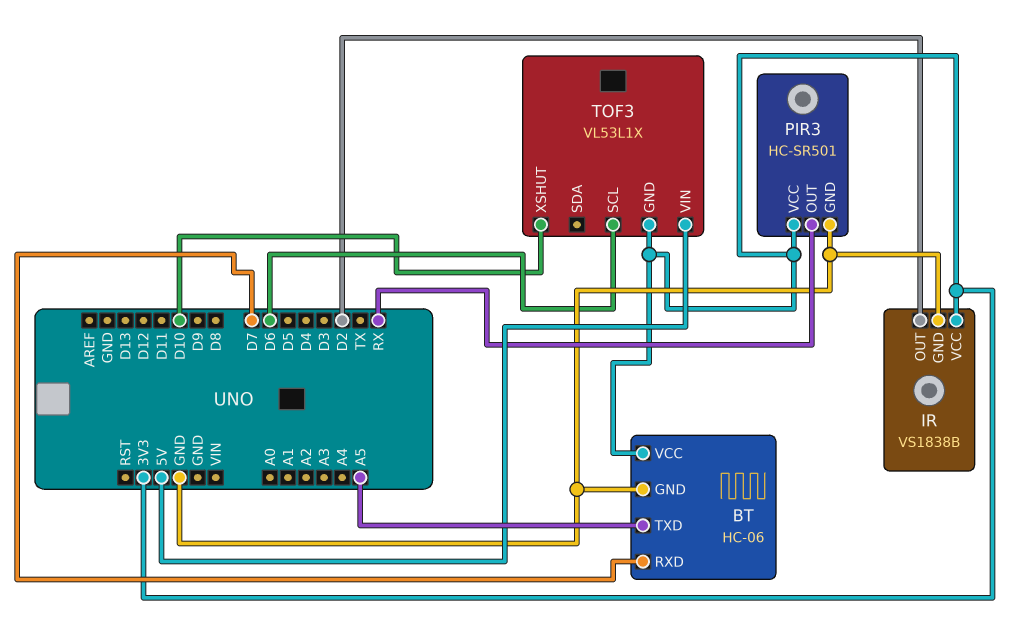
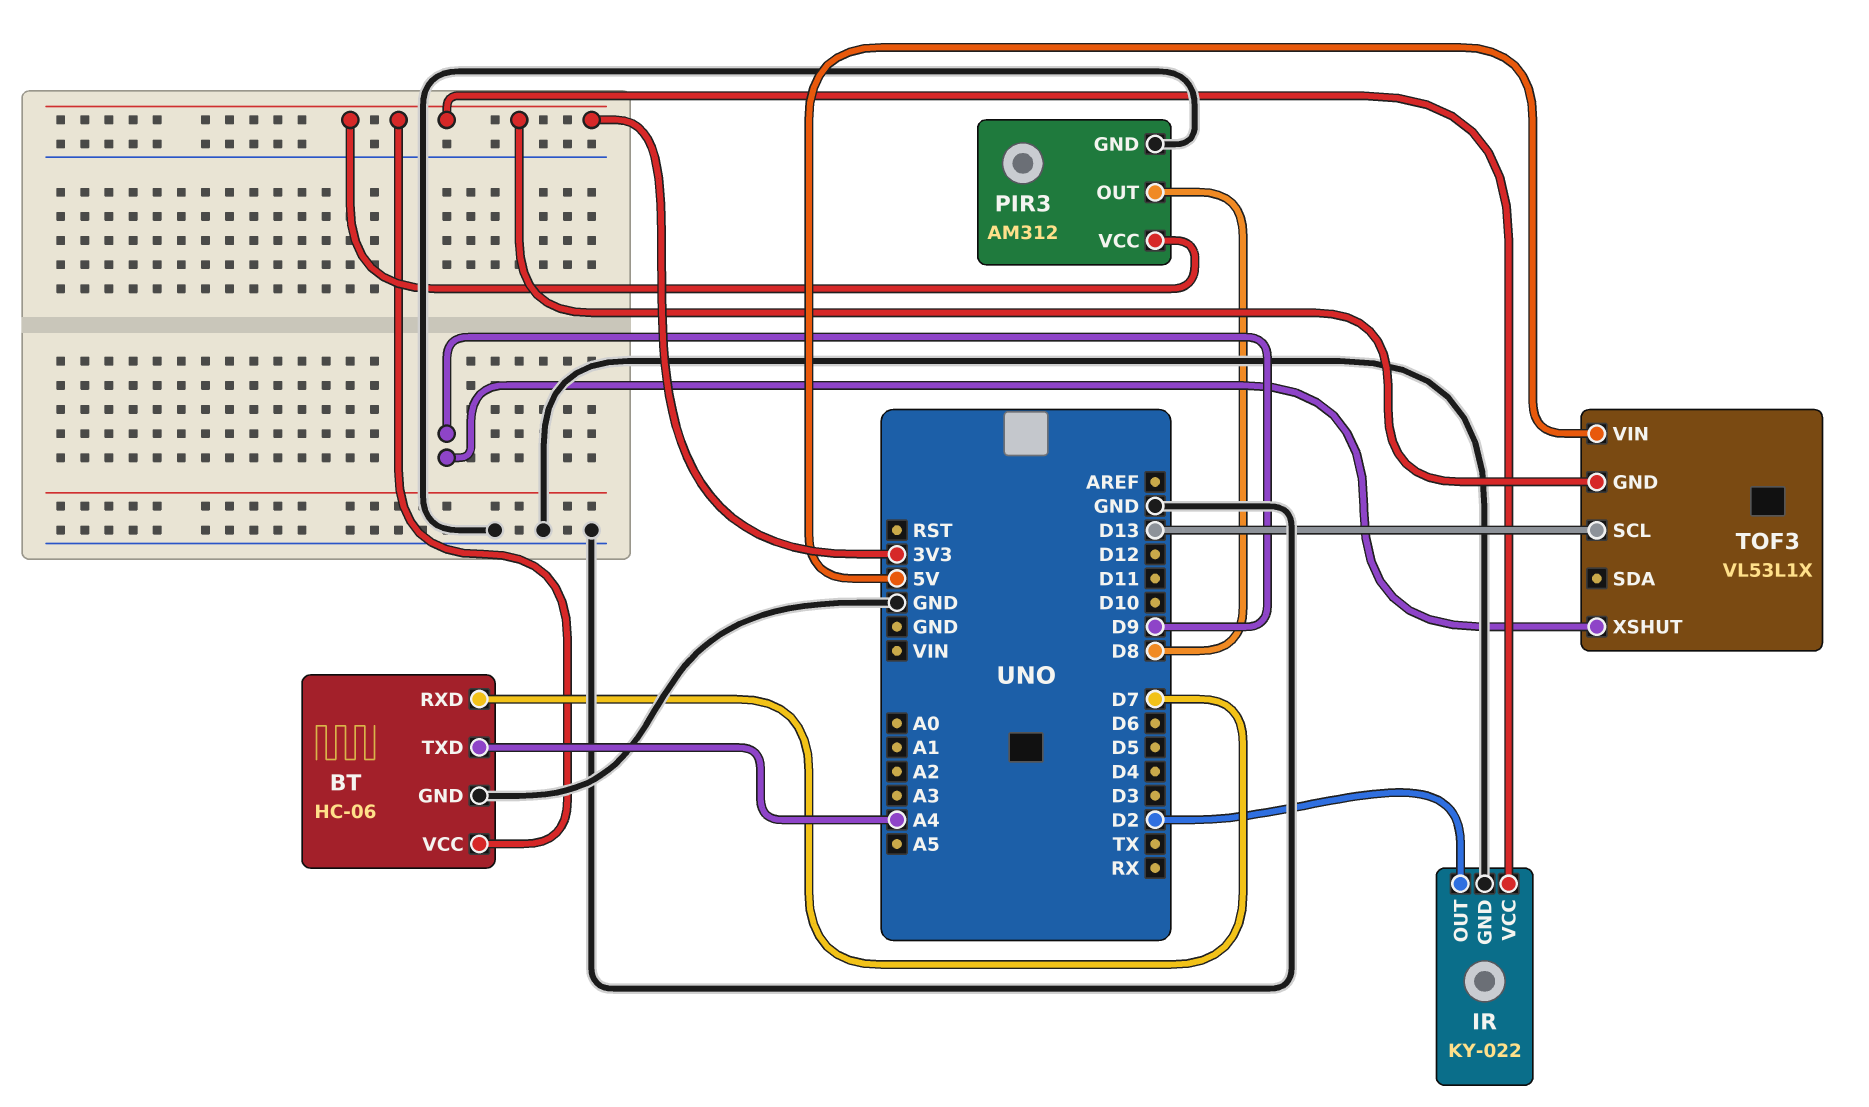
BT pin TXD: A5 -> A4
IR: VS1838B -> KY-022
PIR3: HC-SR501 -> AM312
PIR3 pin OUT: RX -> D8
TOF3 pin SCL: D6 -> D13
TOF3 pin XSHUT: D10 -> D9

